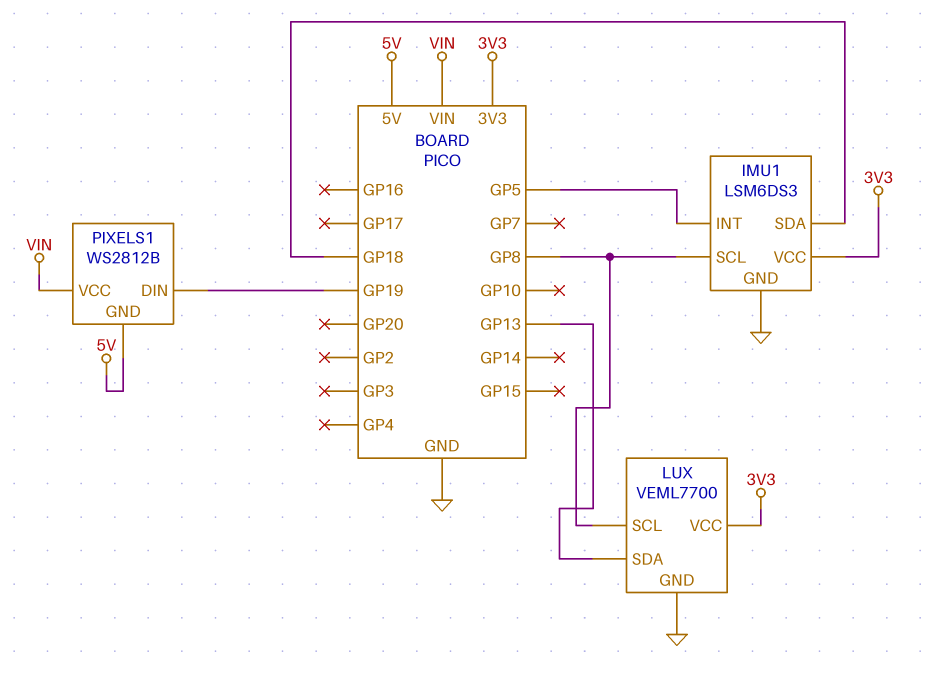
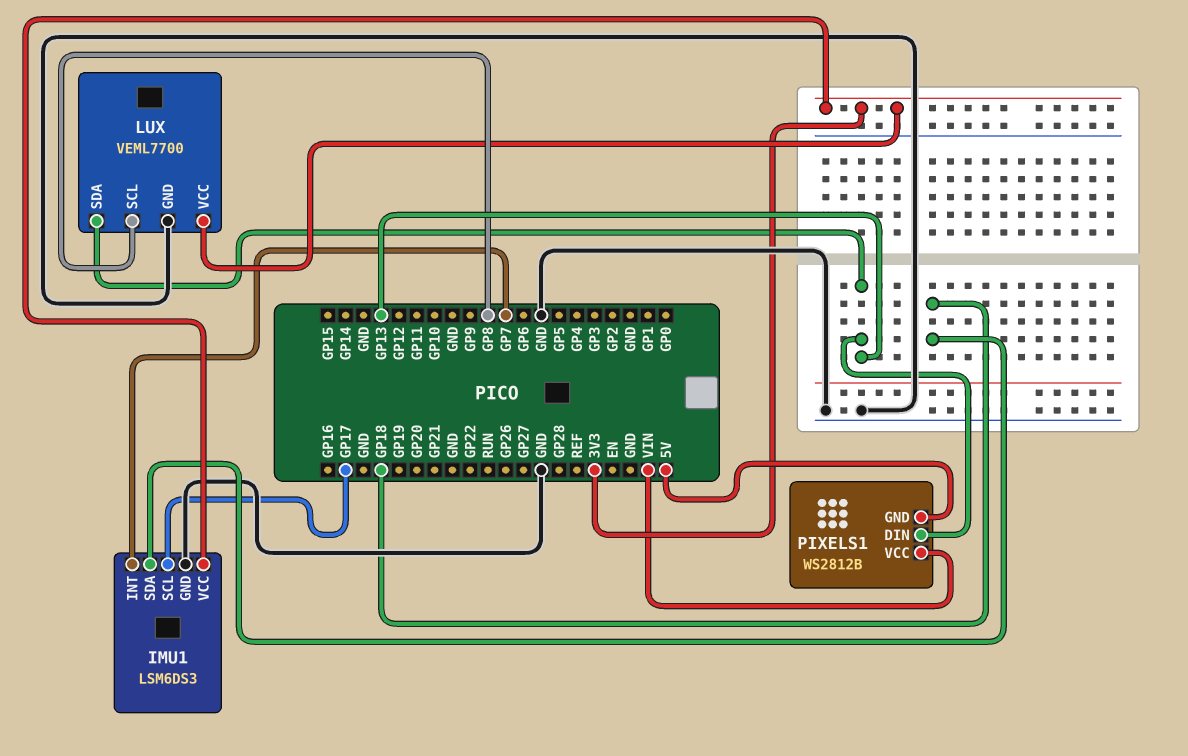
IMU1 pin INT: GP5 -> GP7
IMU1 pin SCL: GP8 -> GP17
PIXELS1 pin DIN: GP19 -> GP13

